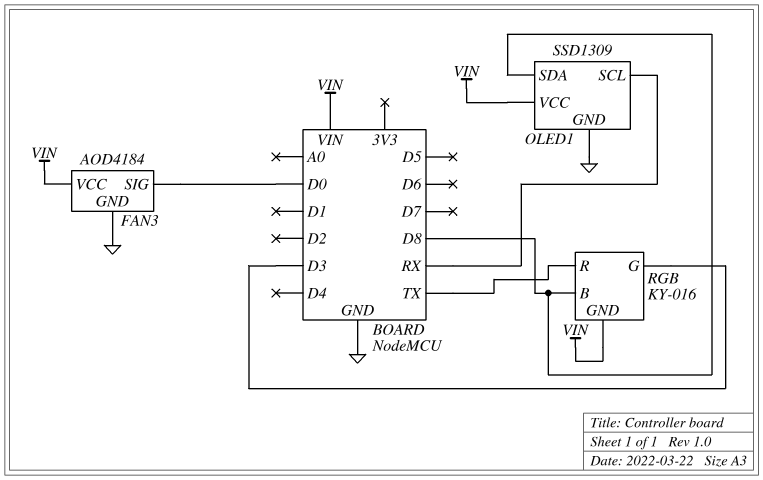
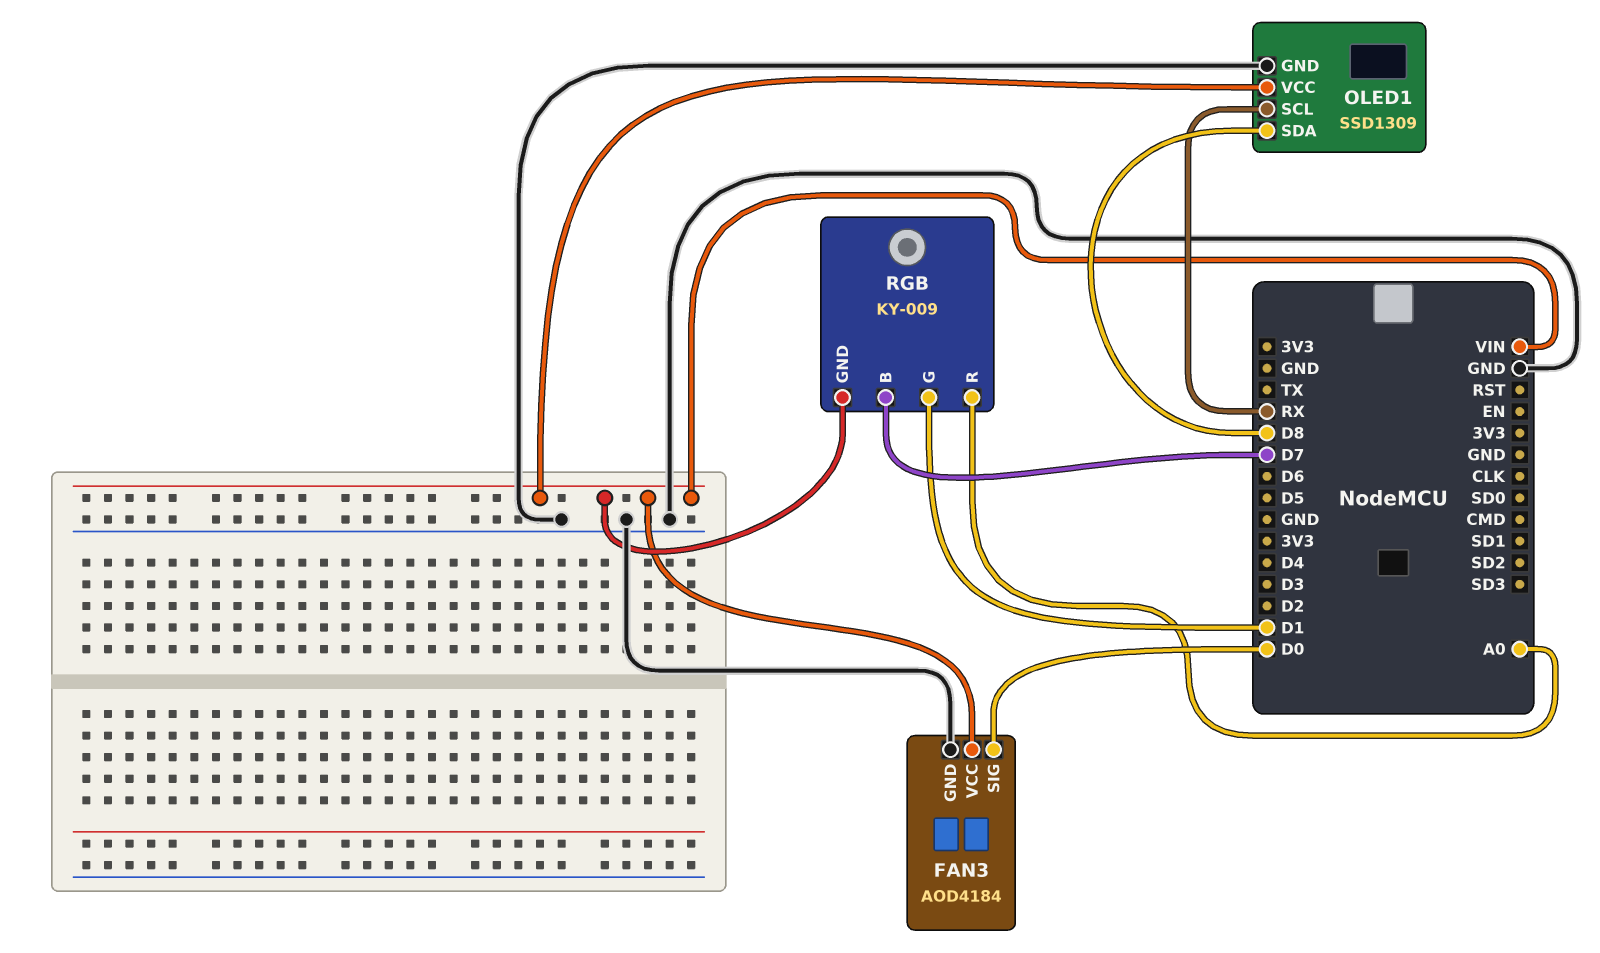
RGB: KY-016 -> KY-009
RGB pin B: D8 -> D7
RGB pin G: D3 -> D1
RGB pin R: TX -> A0

